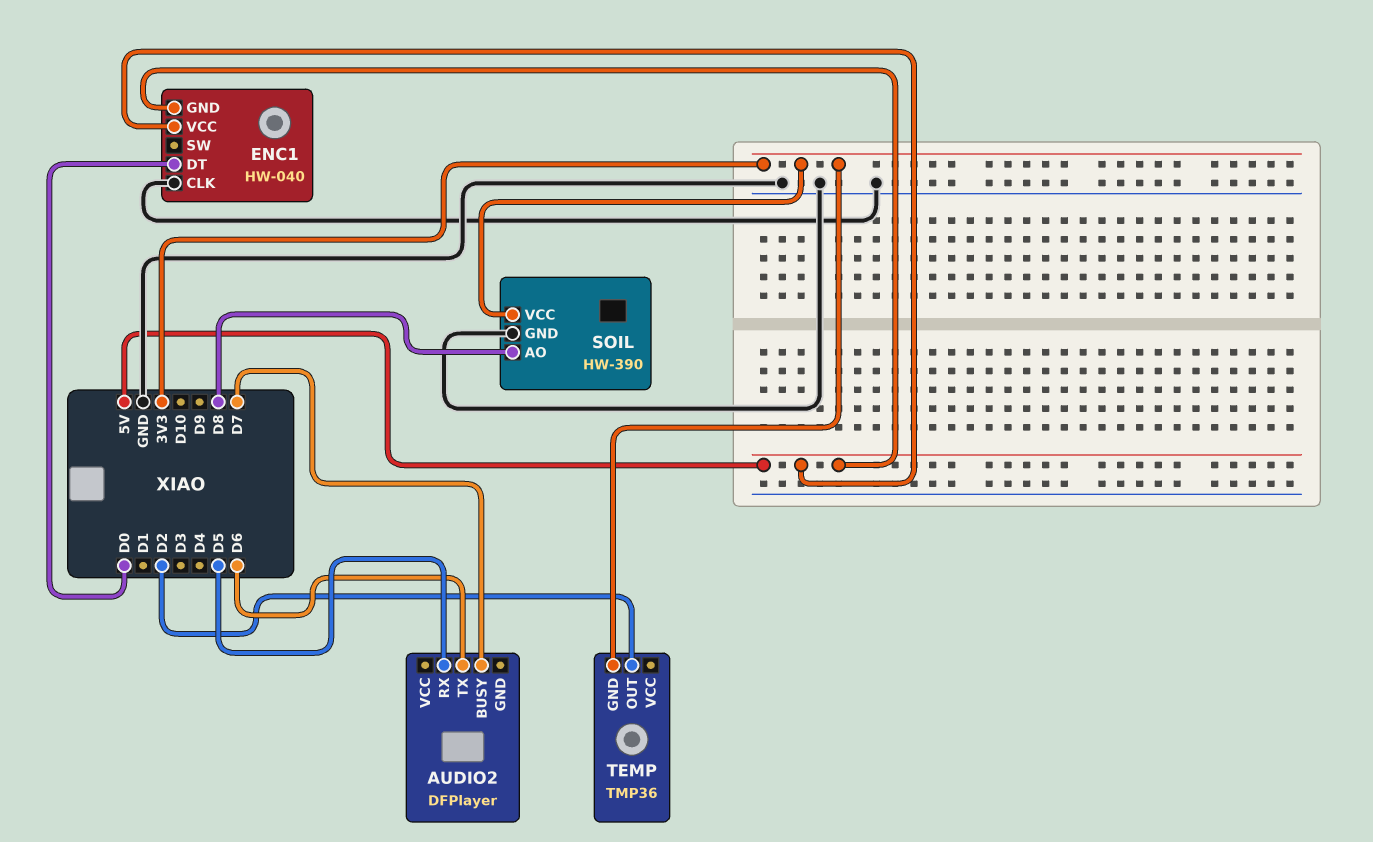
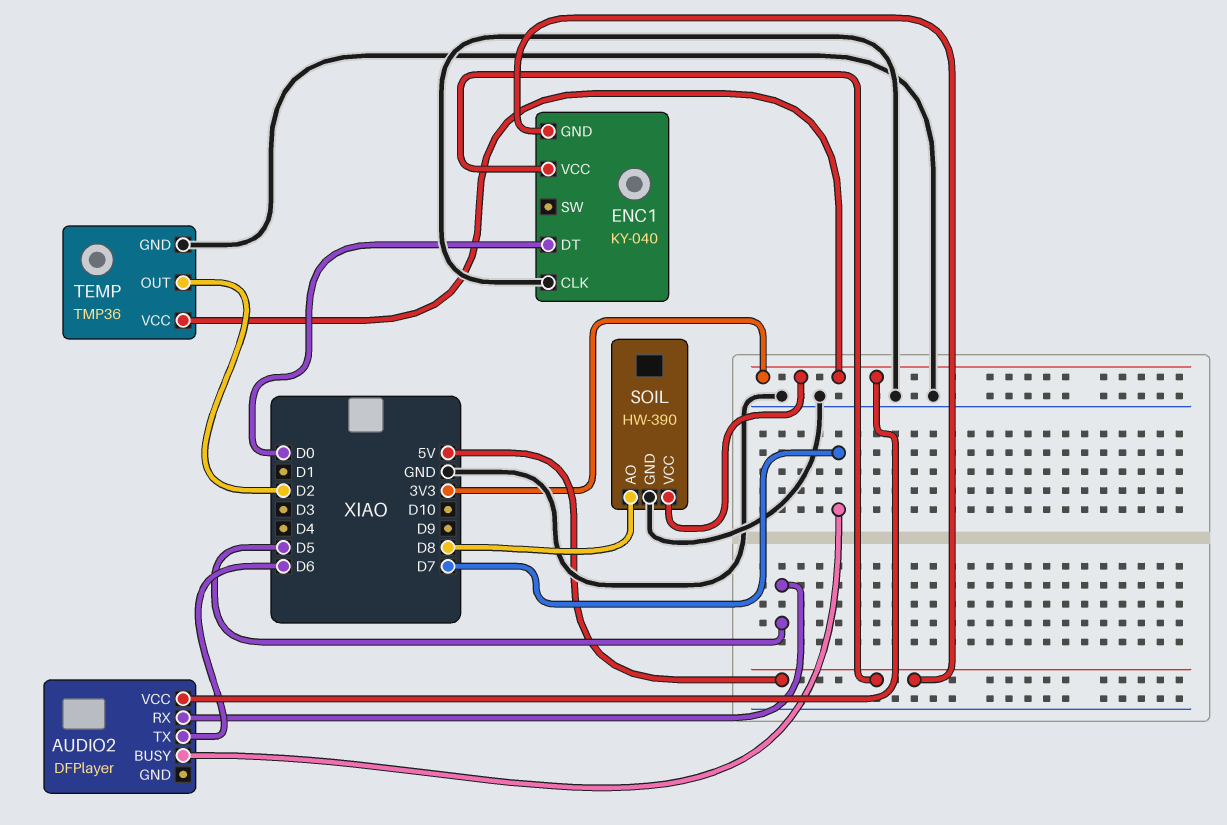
AUDIO2 pin VCC: none -> 3V3
ENC1: HW-040 -> KY-040
TEMP pin GND: 3V3 -> GND
TEMP pin VCC: none -> 3V3

